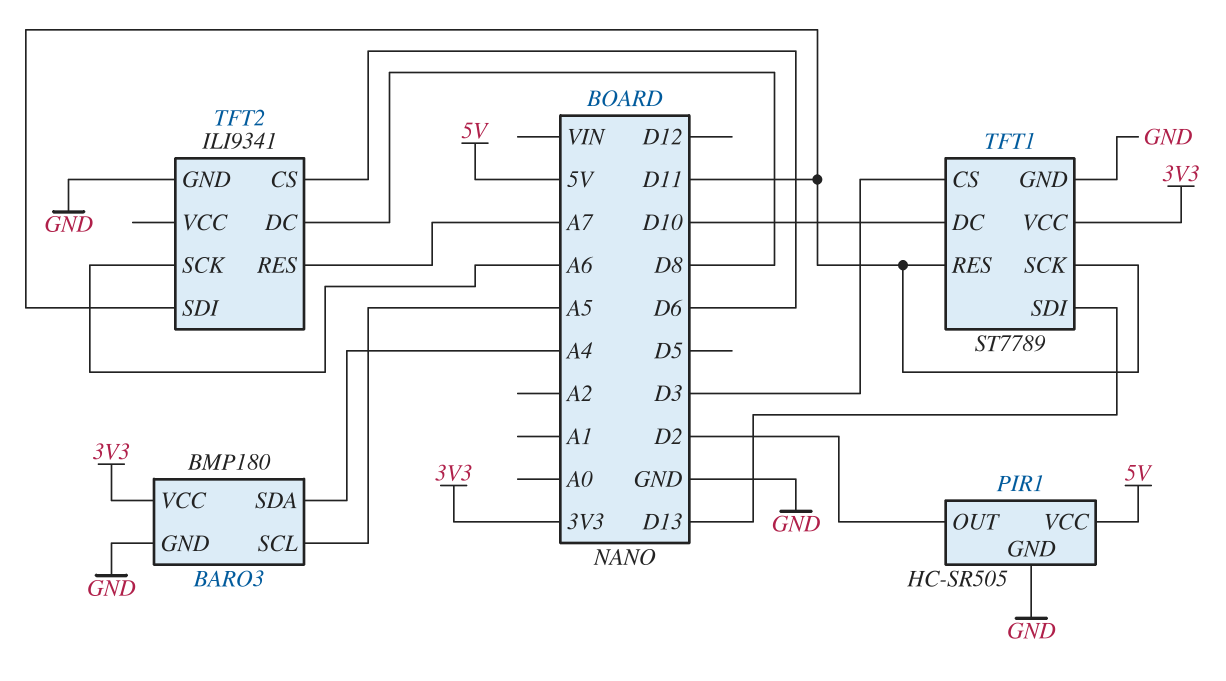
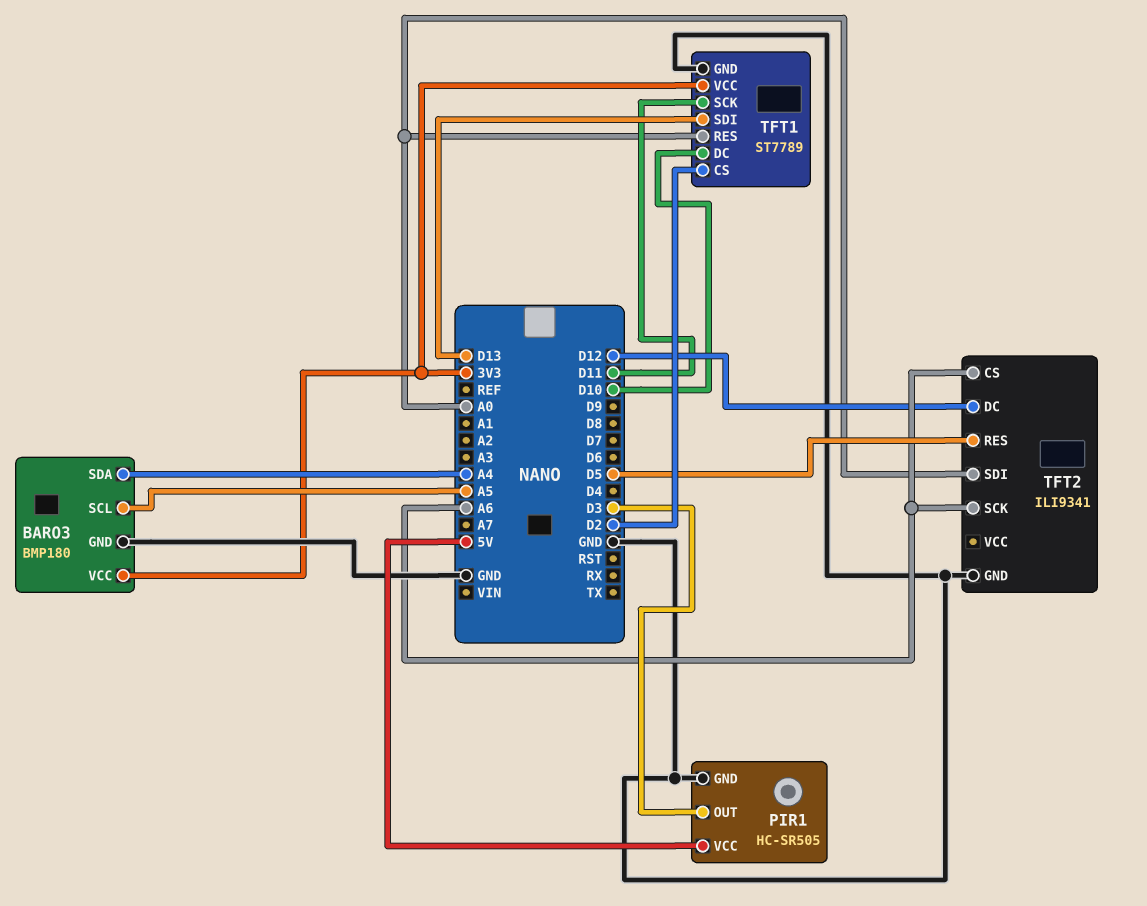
PIR1 pin OUT: D2 -> D3
TFT1 pin CS: D3 -> D2
TFT1 pin RES: D11 -> A0
TFT2 pin CS: D6 -> A6
TFT2 pin DC: D8 -> D12
TFT2 pin RES: A7 -> D5
TFT2 pin SDI: D11 -> A0

